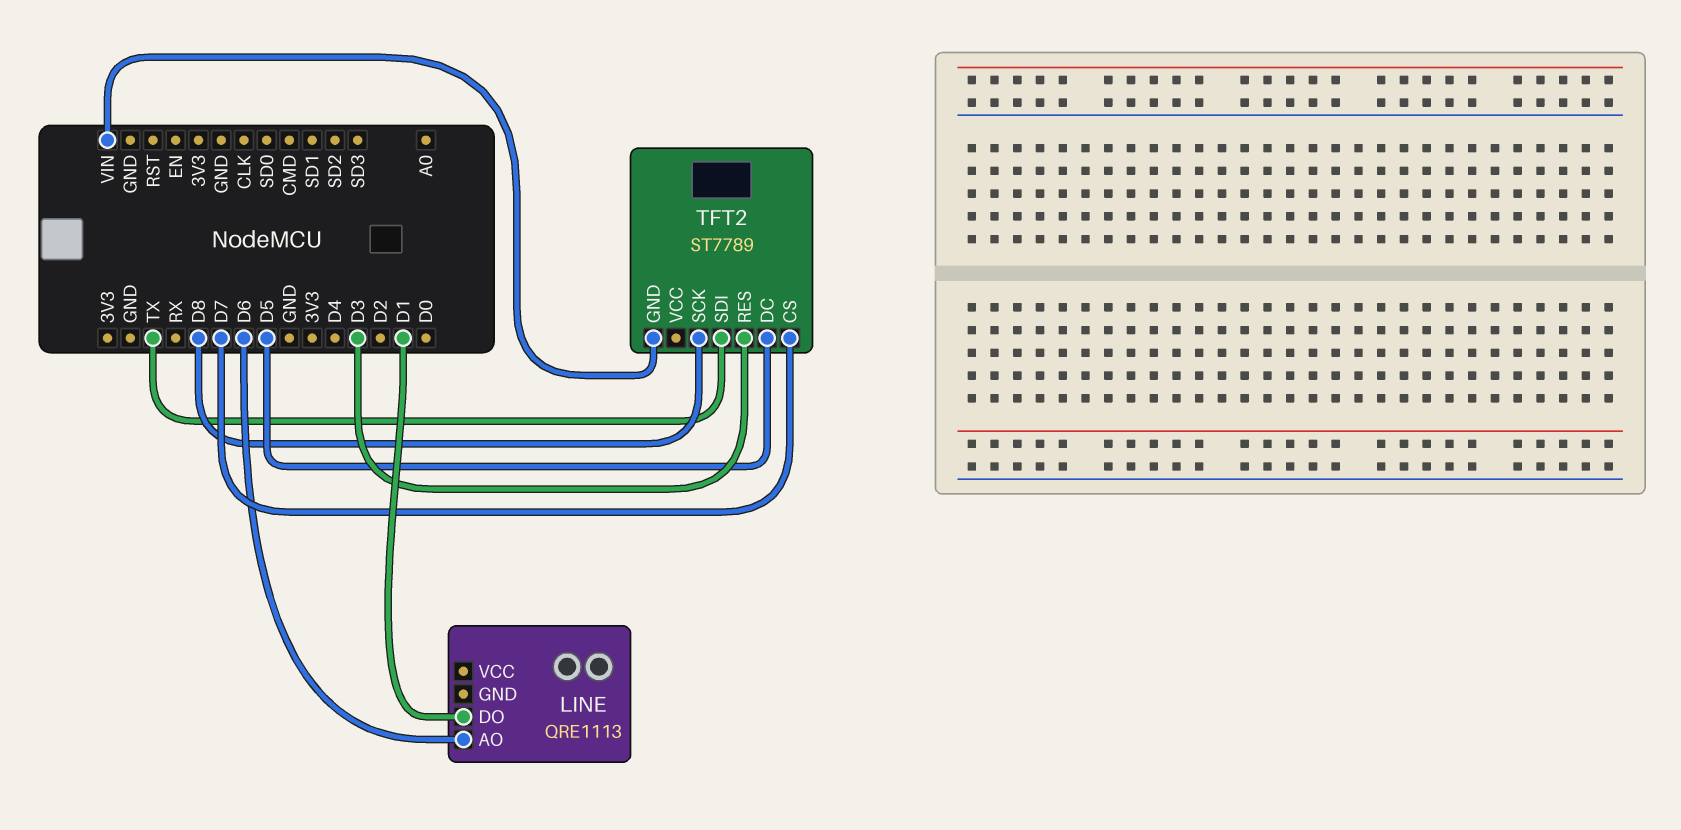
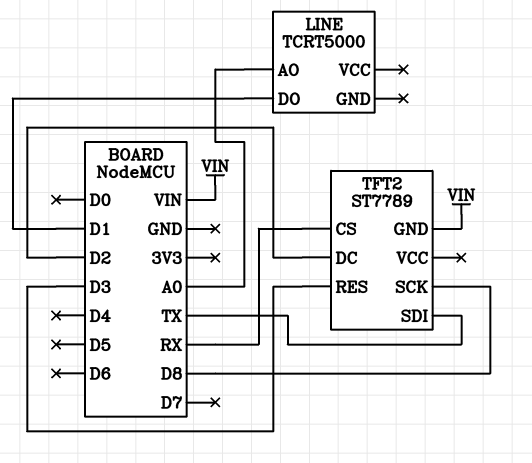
LINE: QRE1113 -> TCRT5000
LINE pin AO: D6 -> A0
TFT2 pin CS: D7 -> RX
TFT2 pin DC: D5 -> D2

